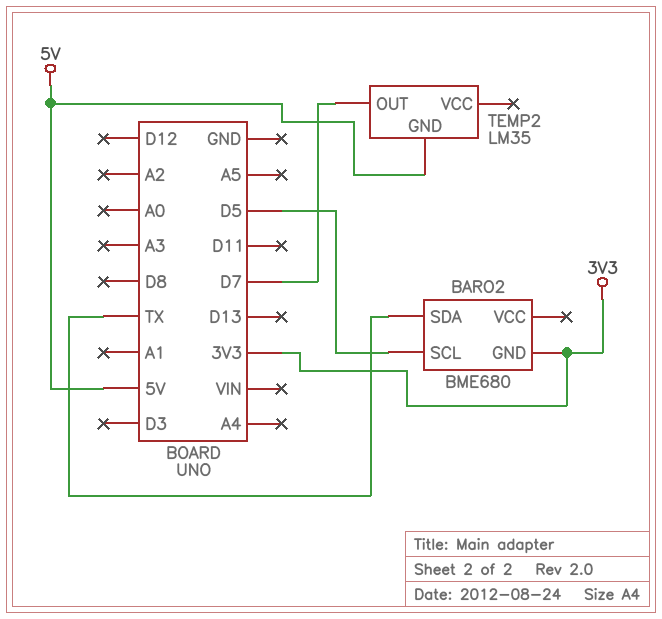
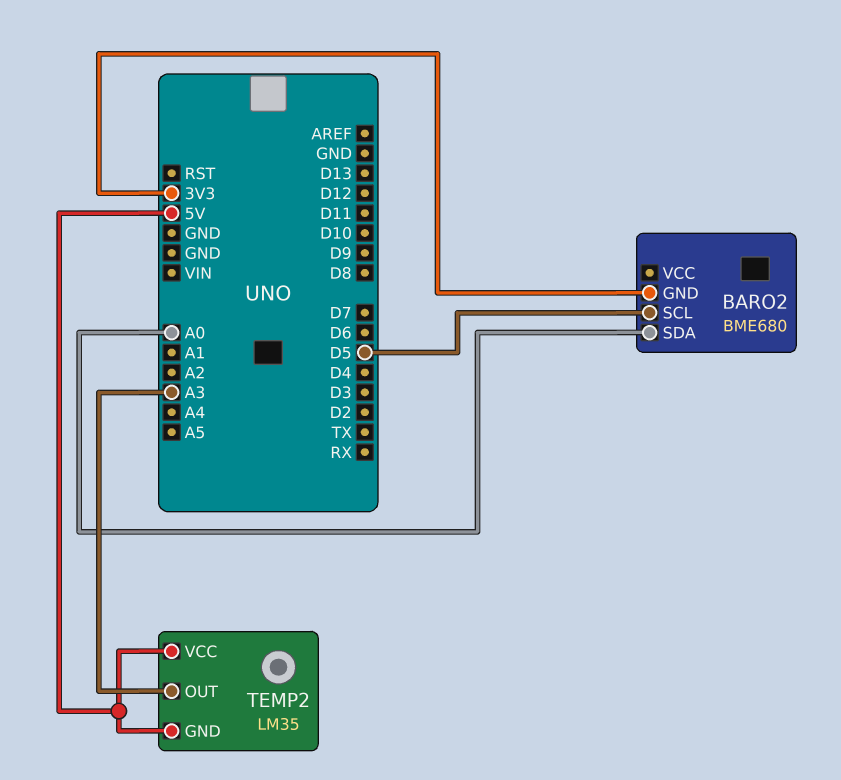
BARO2 pin SDA: TX -> A0
TEMP2 pin OUT: D7 -> A3
TEMP2 pin VCC: none -> 5V

